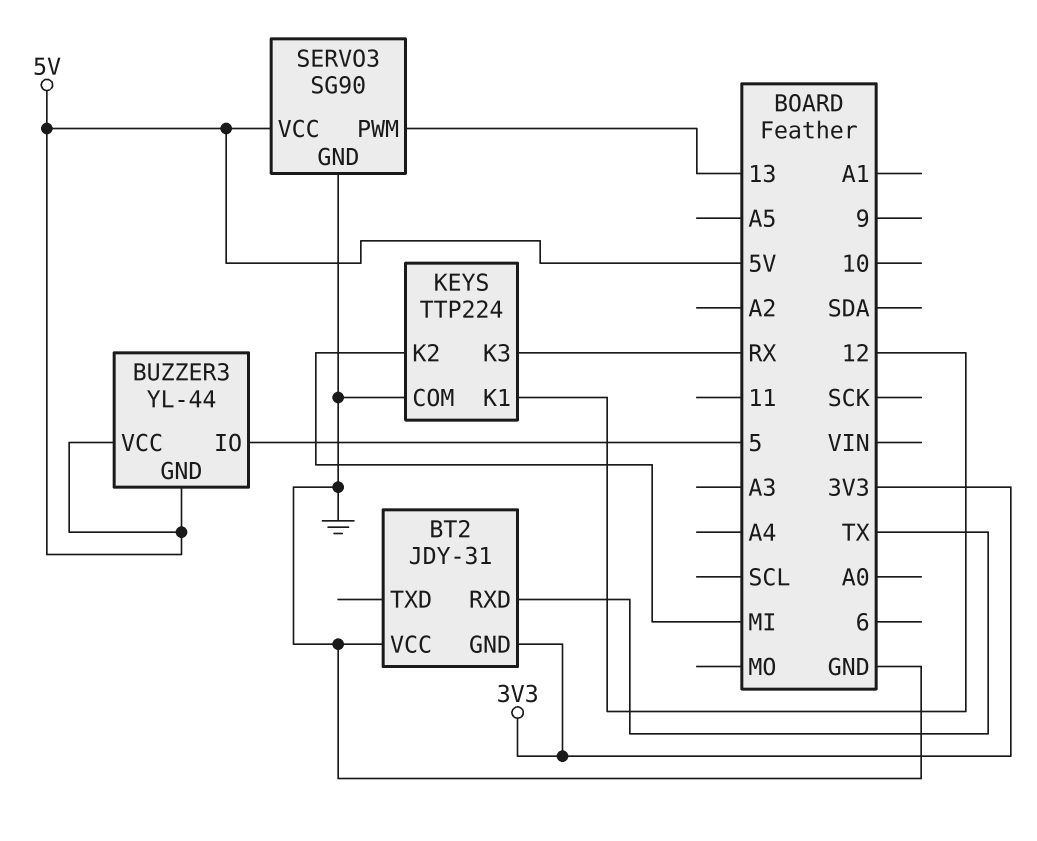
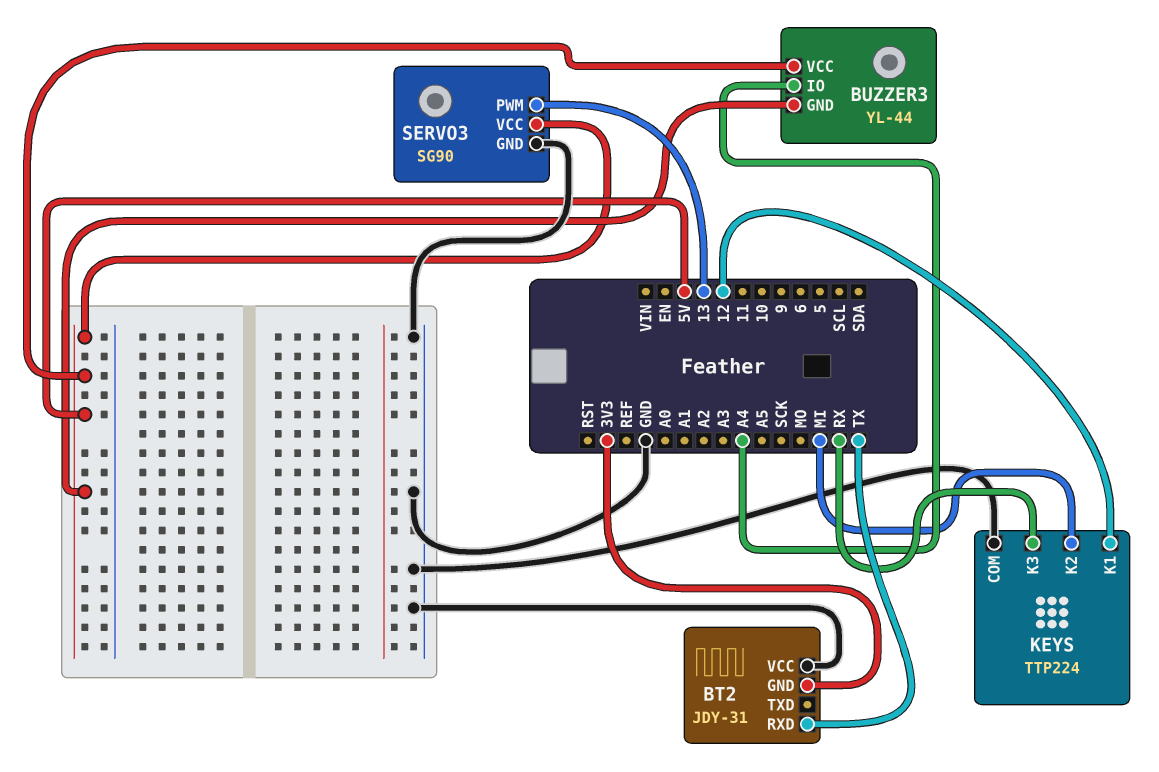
BUZZER3 pin IO: 5 -> A4

